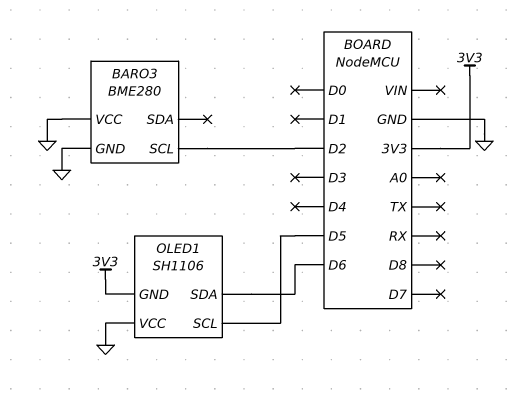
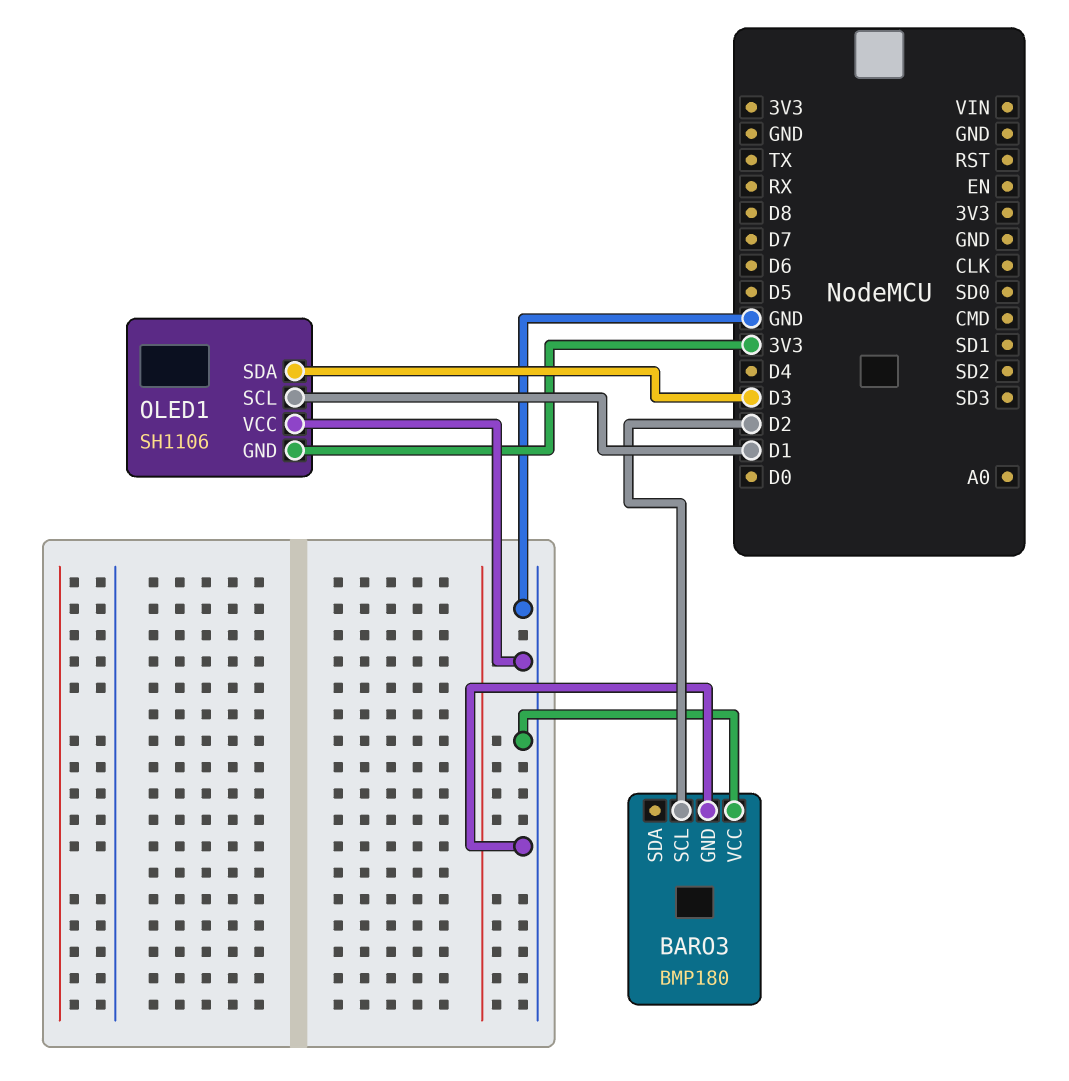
BARO3: BME280 -> BMP180
OLED1 pin SCL: D5 -> D1
OLED1 pin SDA: D6 -> D3

